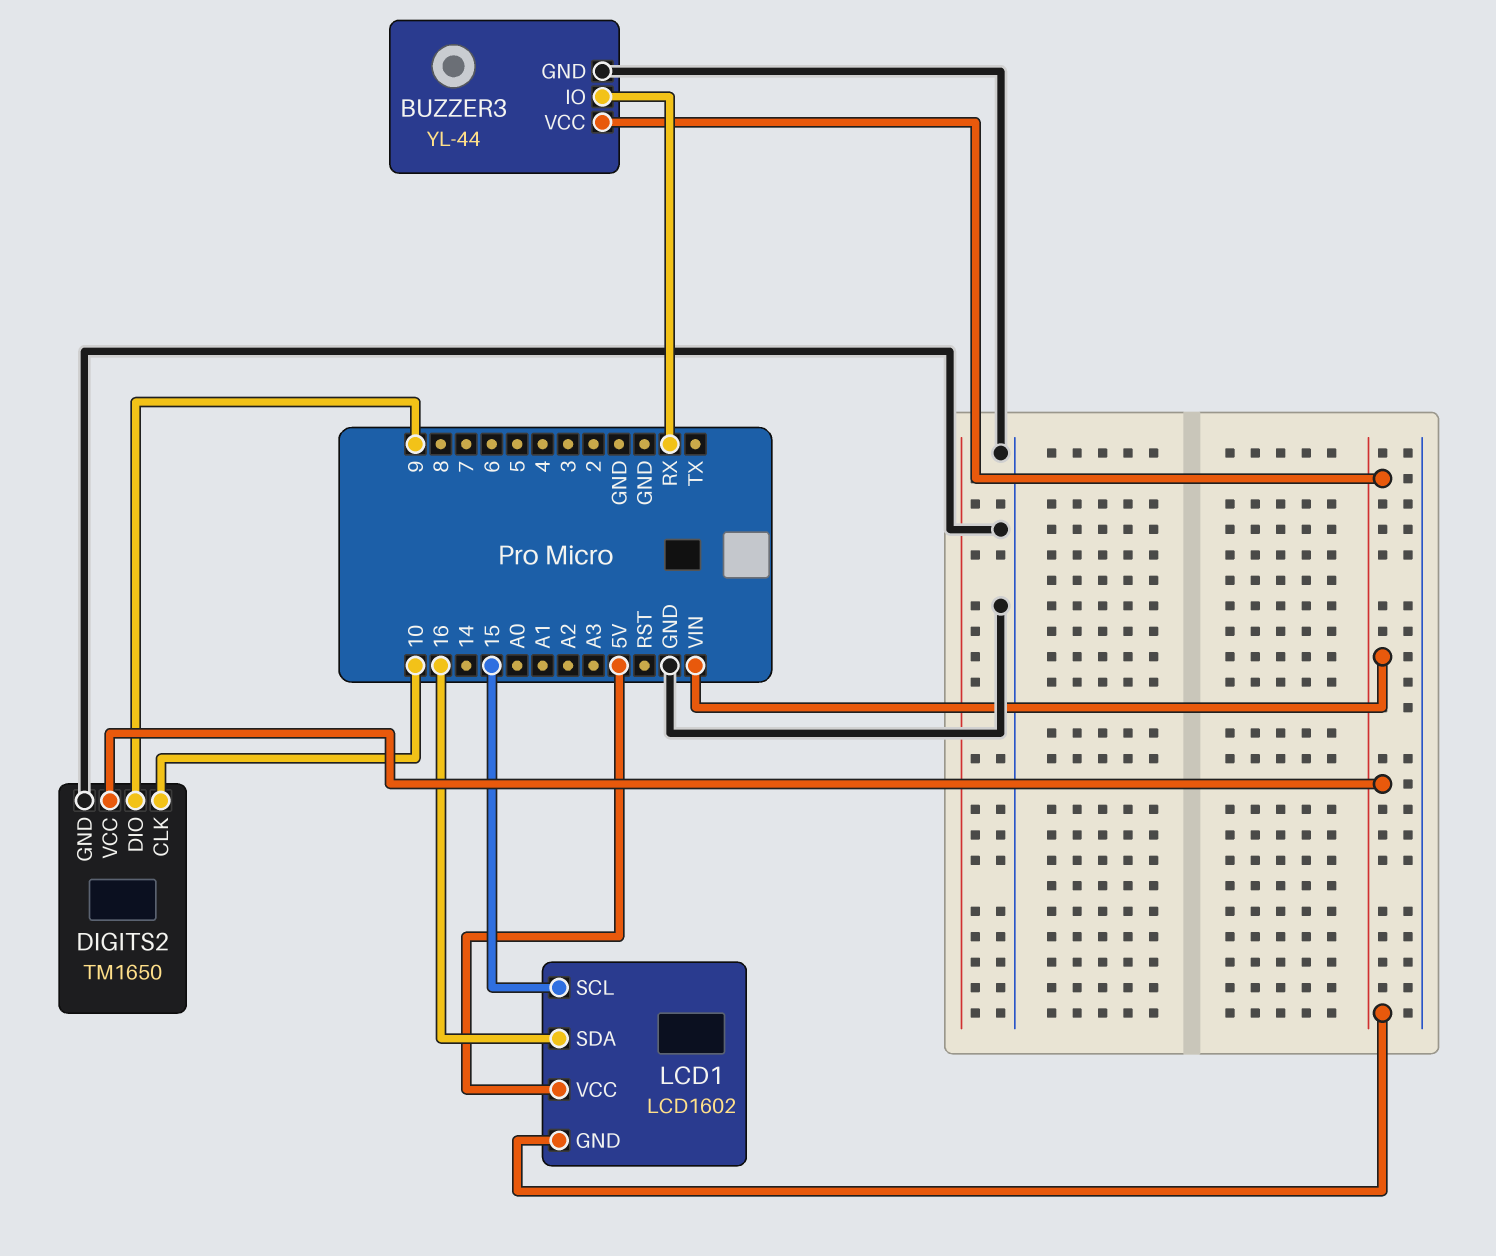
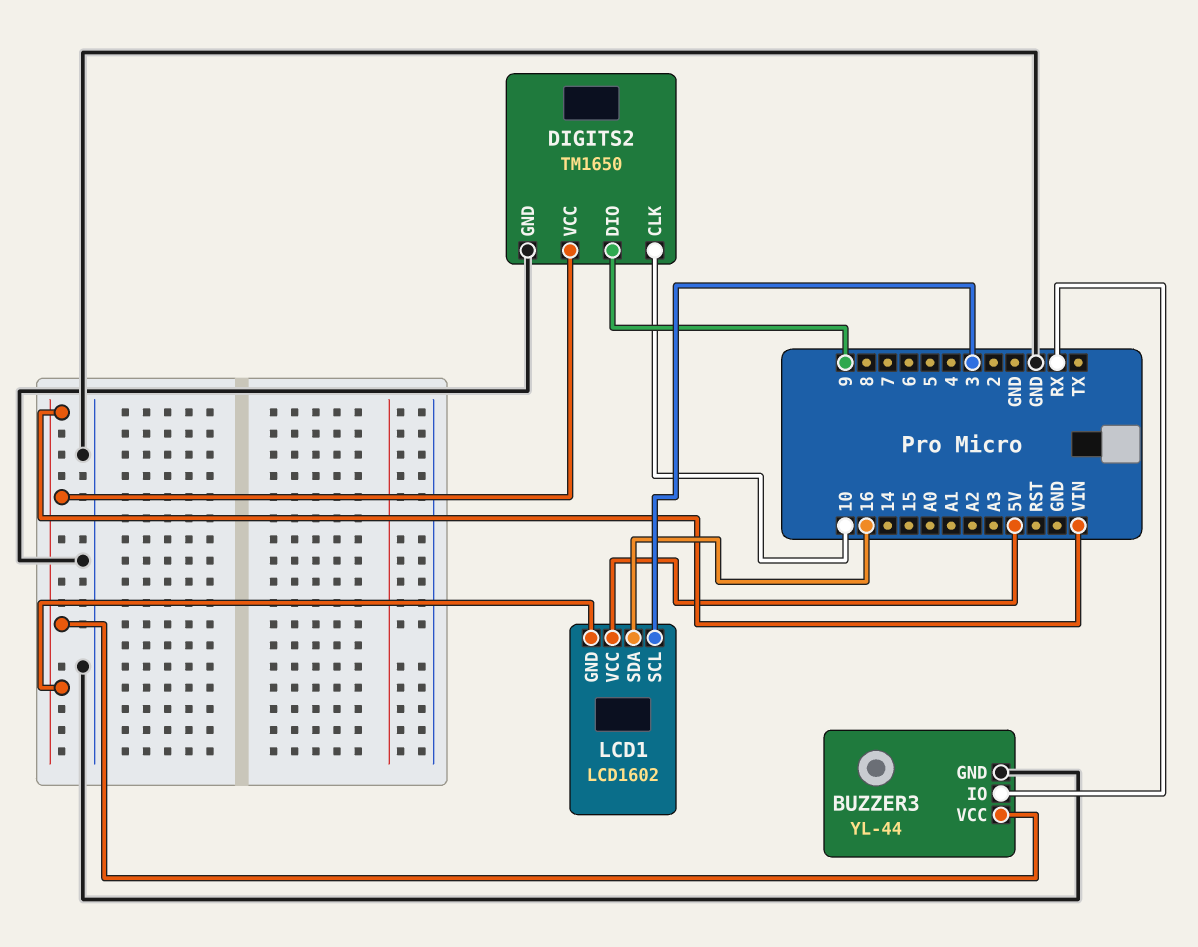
LCD1 pin SCL: 15 -> 3

